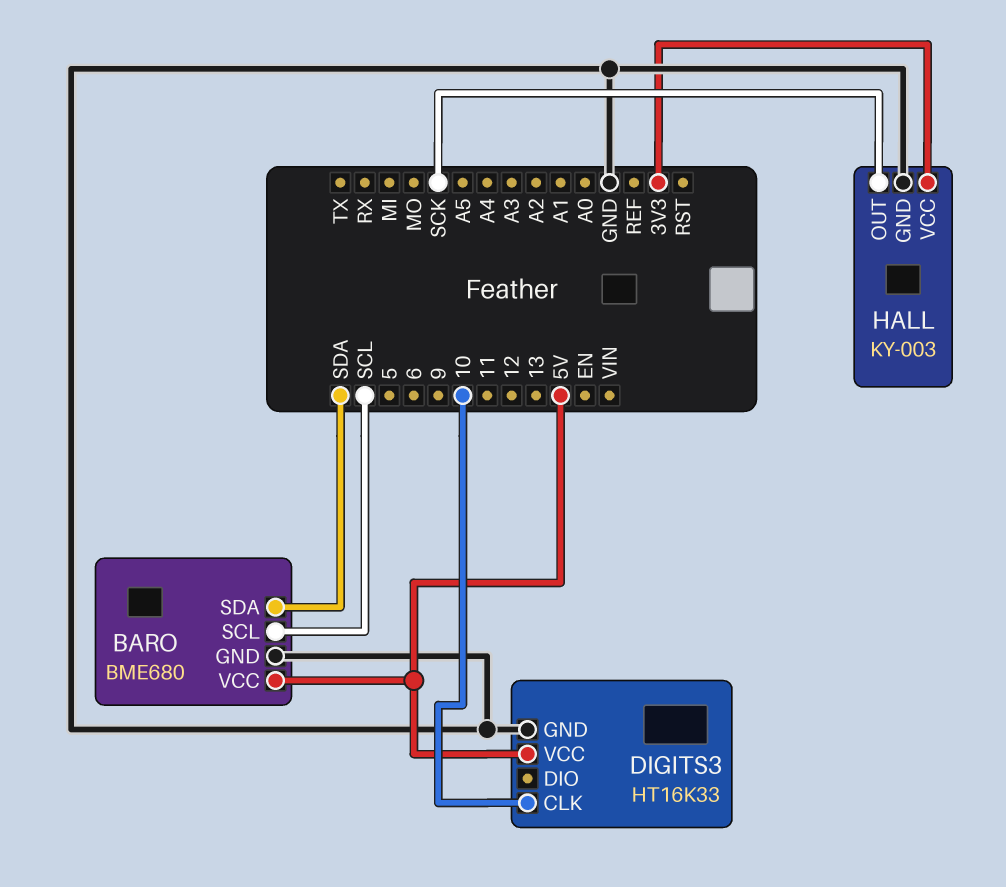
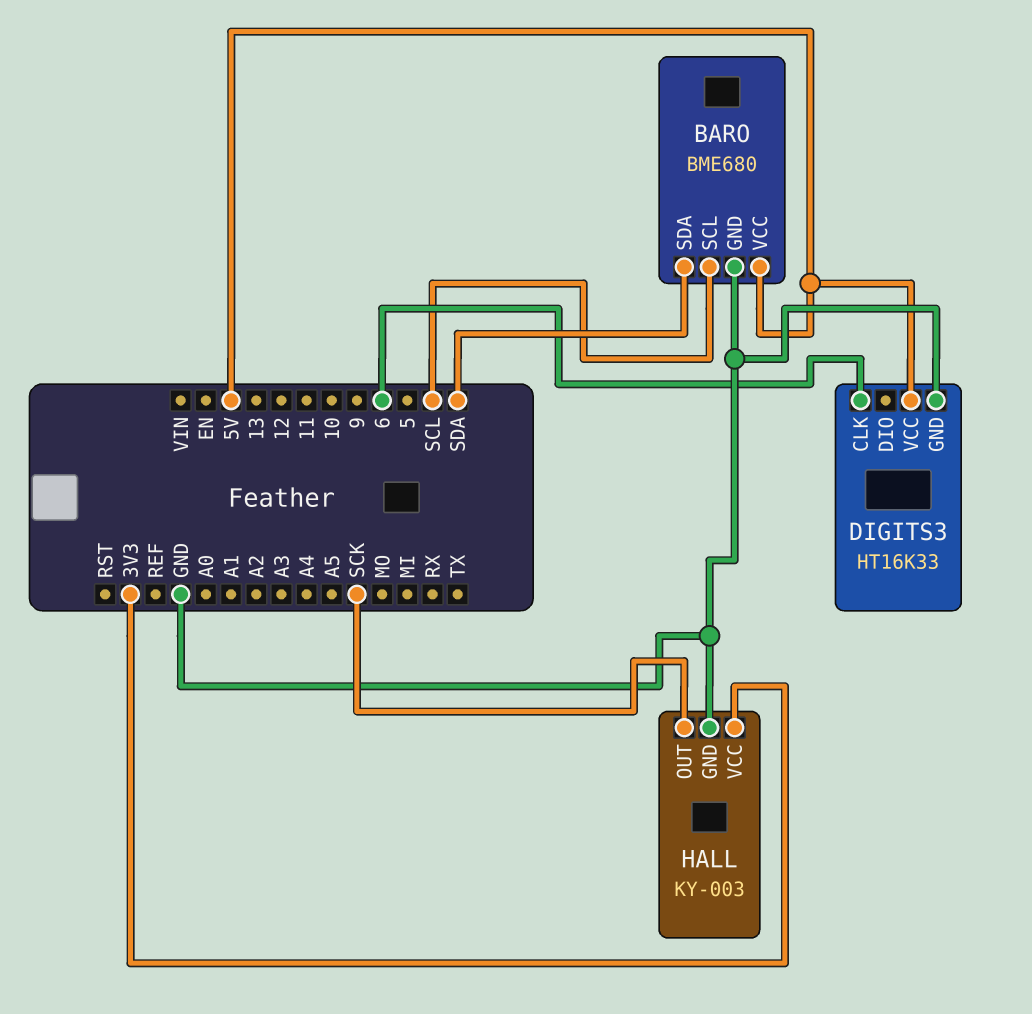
DIGITS3 pin CLK: 10 -> 6

